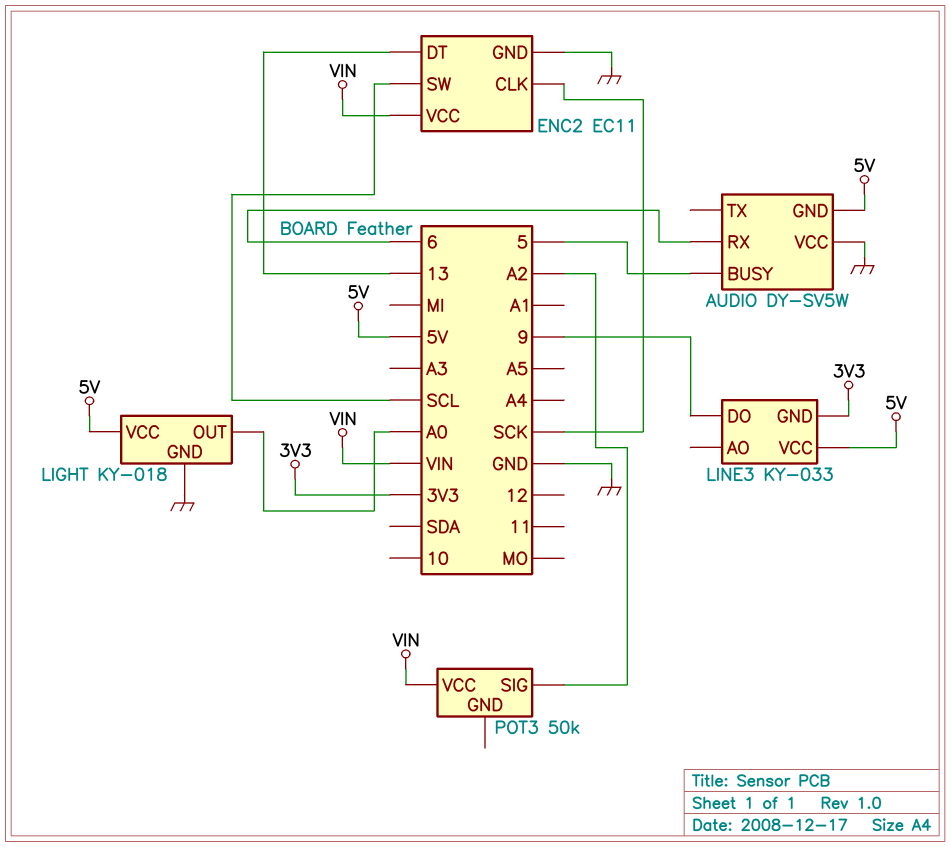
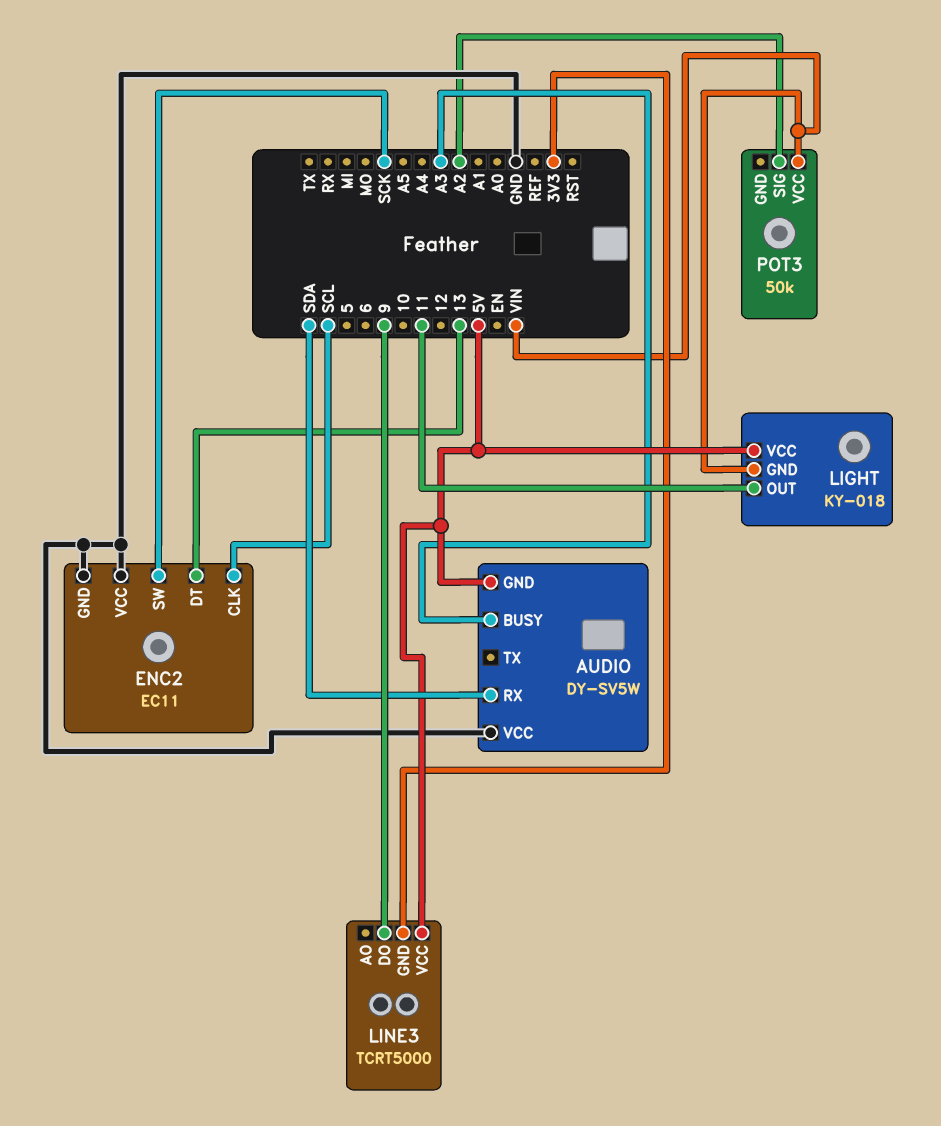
AUDIO pin BUSY: 5 -> A3
AUDIO pin RX: 6 -> SDA
ENC2 pin CLK: SCK -> SCL
ENC2 pin SW: SCL -> SCK
ENC2 pin VCC: VIN -> GND
LIGHT pin GND: GND -> VIN
LIGHT pin OUT: A0 -> 11
LINE3: KY-033 -> TCRT5000

